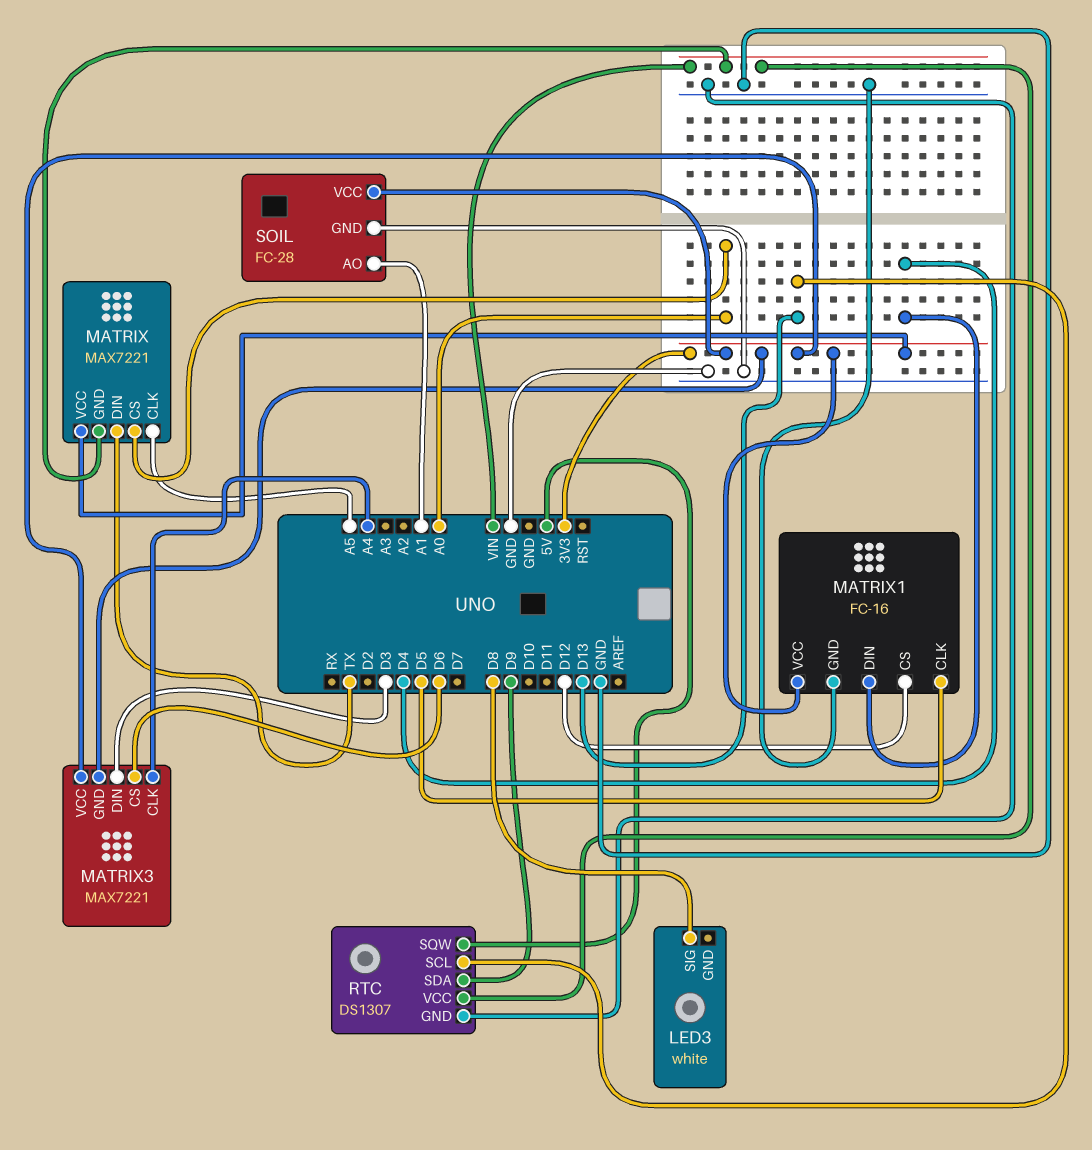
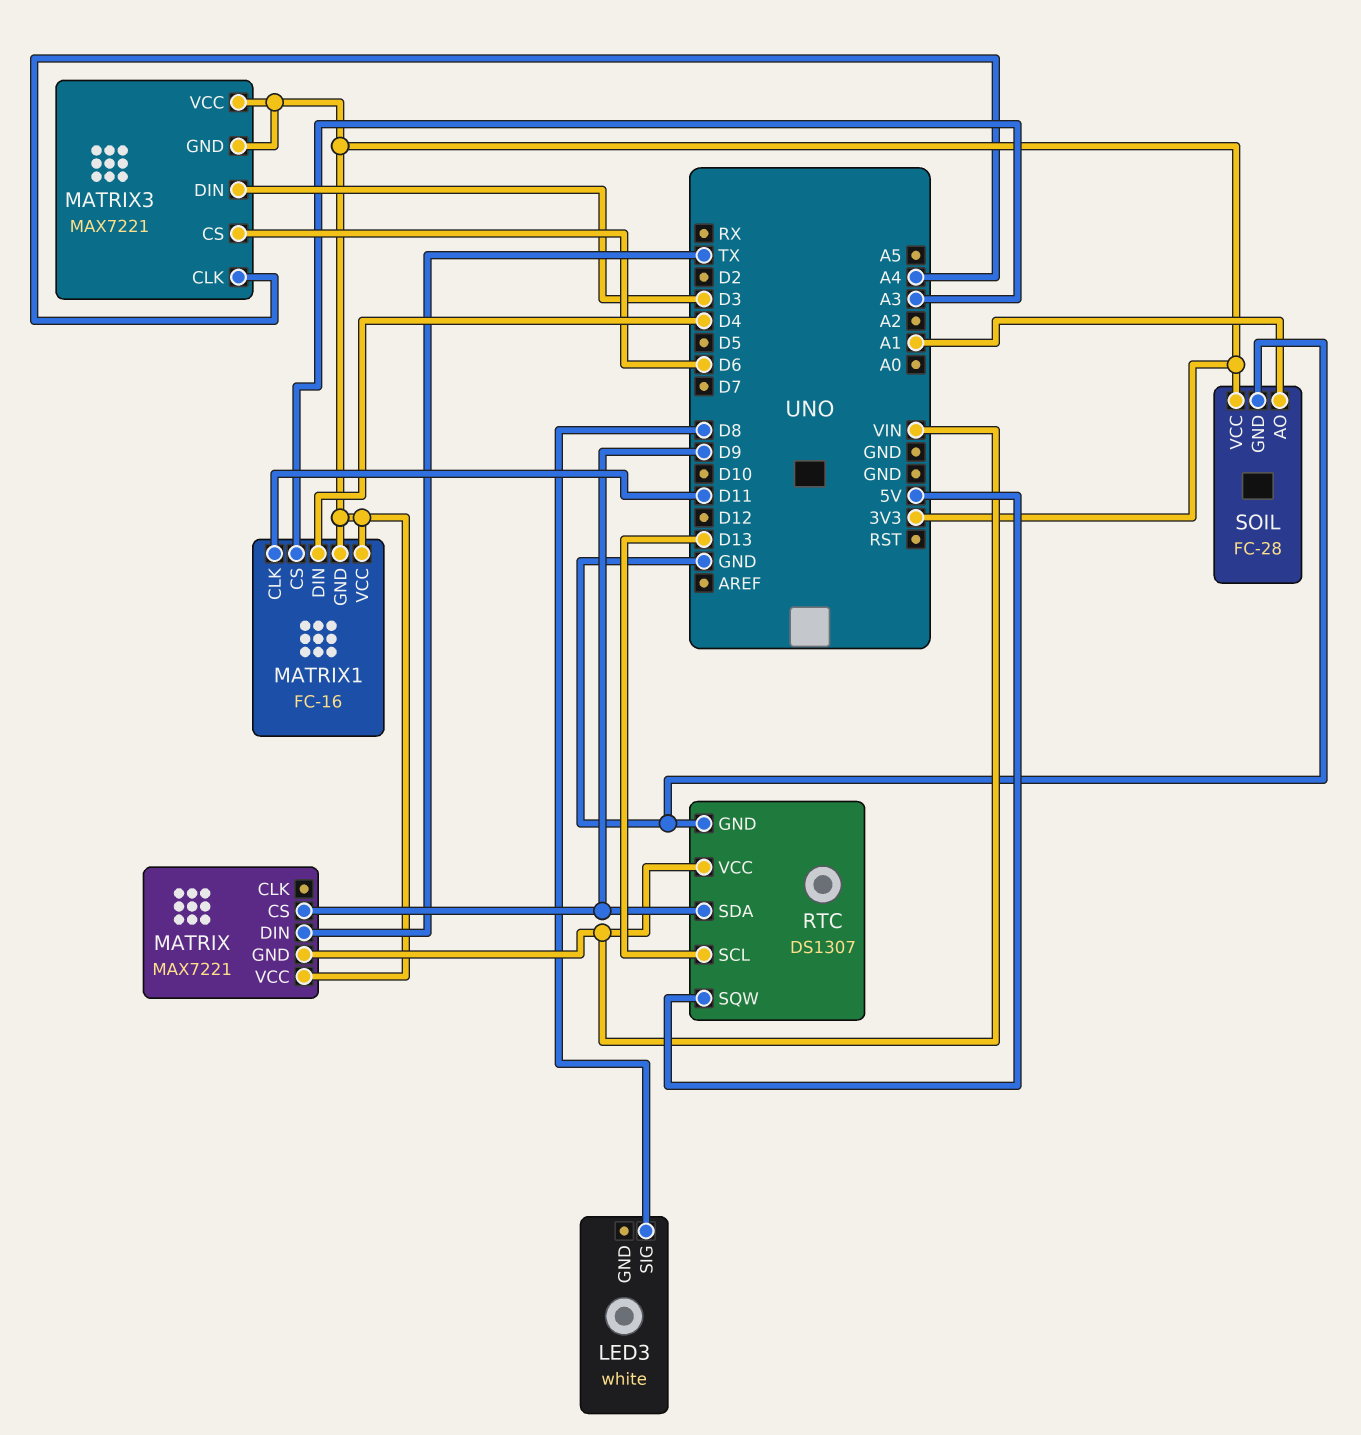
MATRIX pin CLK: A5 -> none
MATRIX pin CS: A0 -> D9
MATRIX1 pin CLK: D5 -> D11
MATRIX1 pin CS: D12 -> A3
MATRIX1 pin GND: GND -> 3V3

